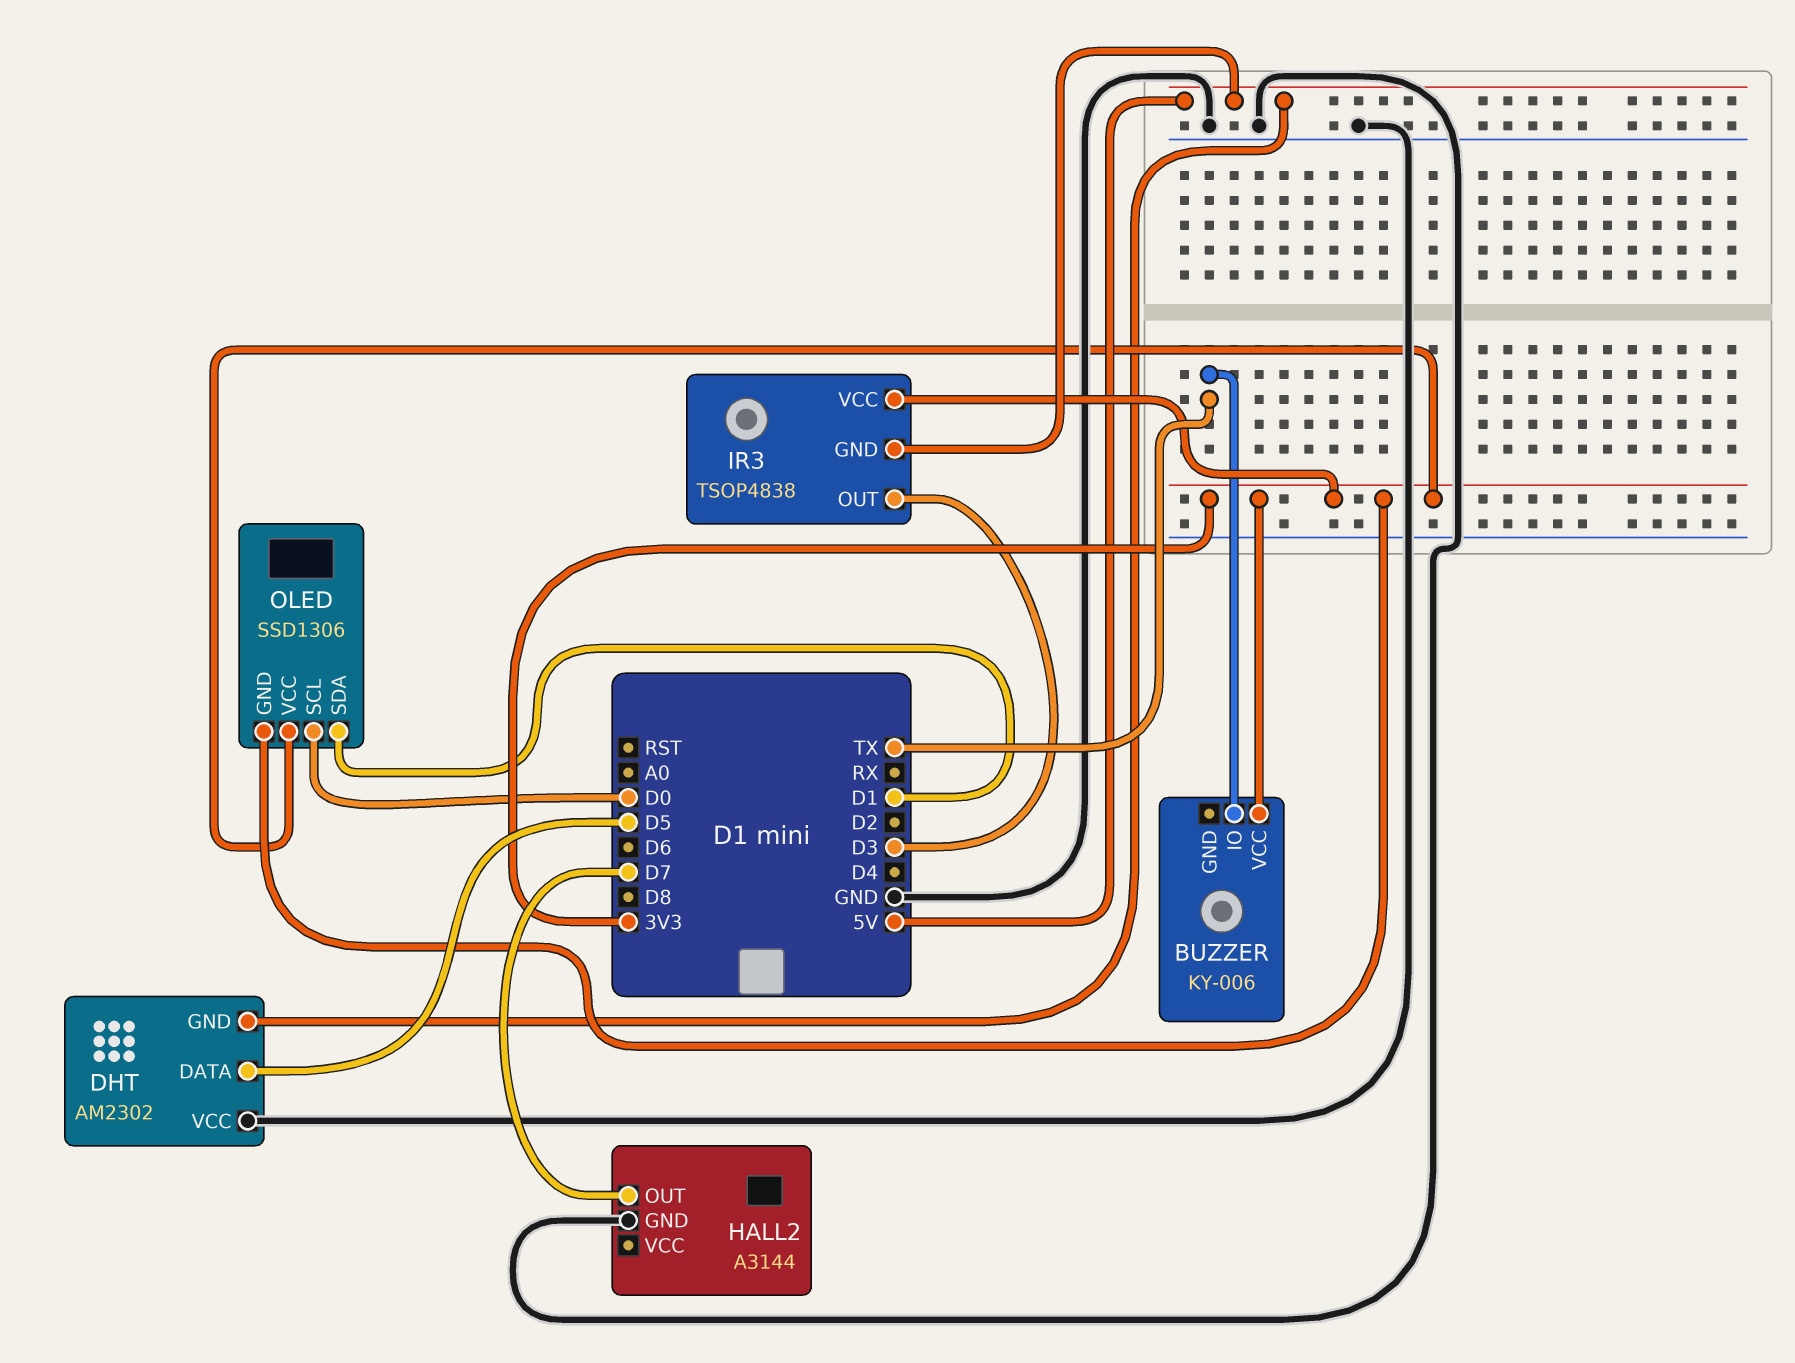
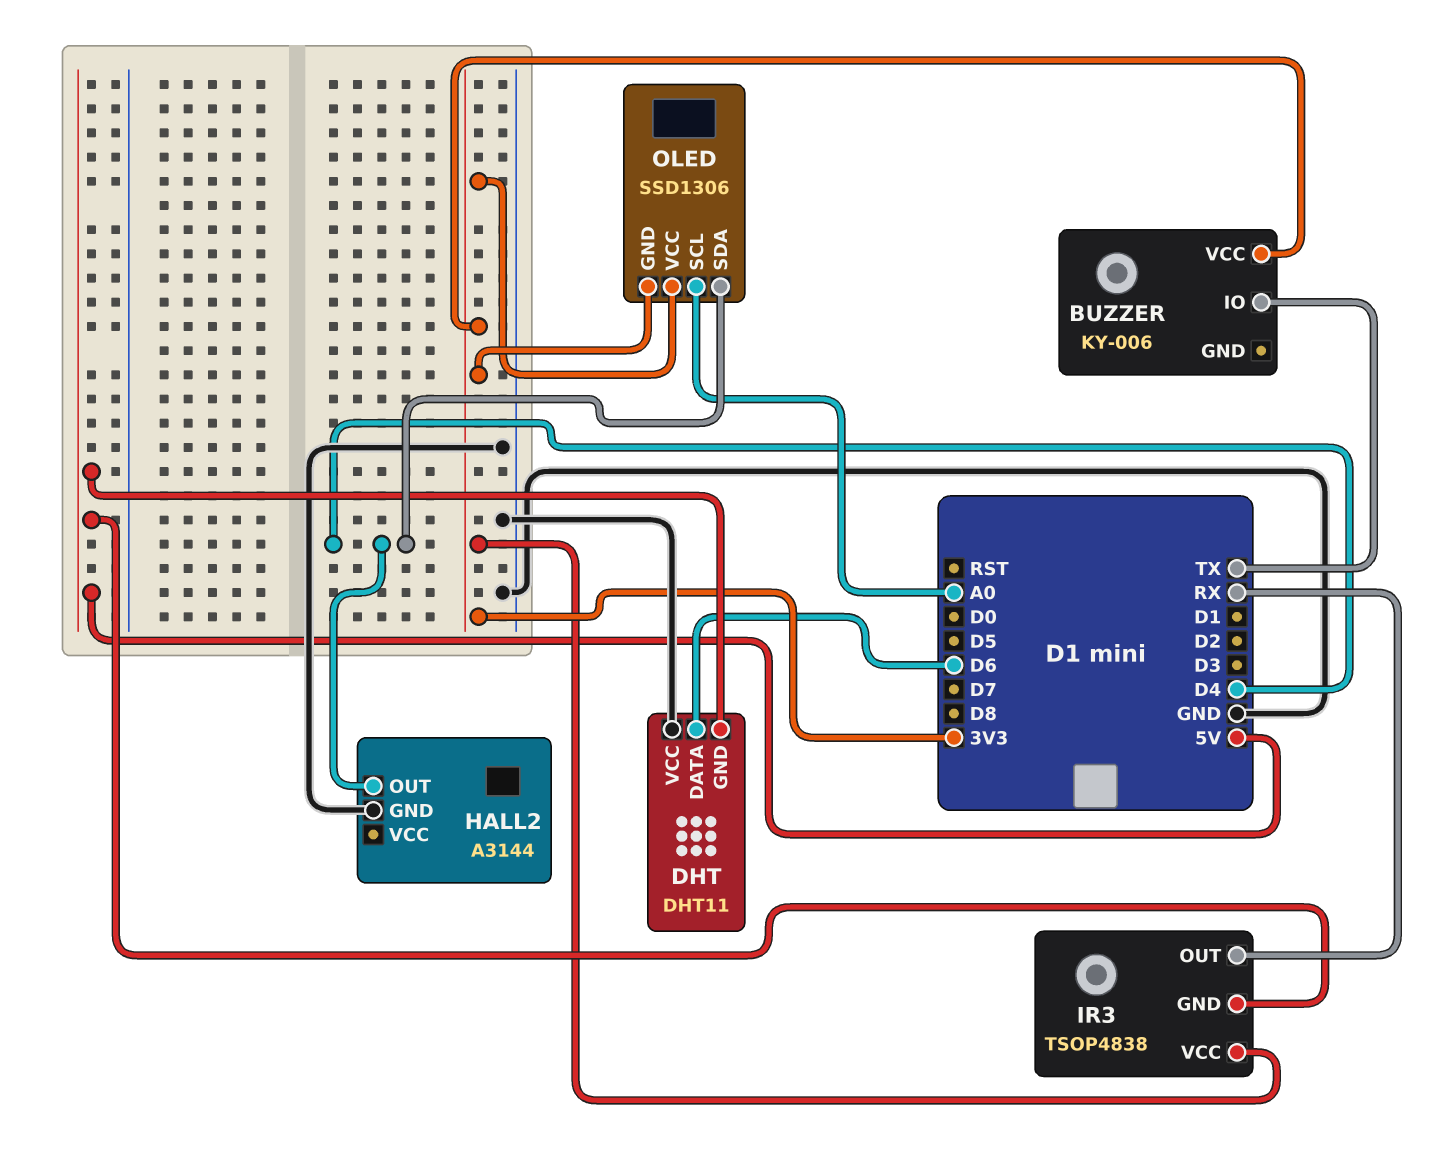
DHT: AM2302 -> DHT11
DHT pin DATA: D5 -> D6
HALL2 pin OUT: D7 -> D4
IR3 pin OUT: D3 -> RX
OLED pin SCL: D0 -> A0
OLED pin SDA: D1 -> D4

